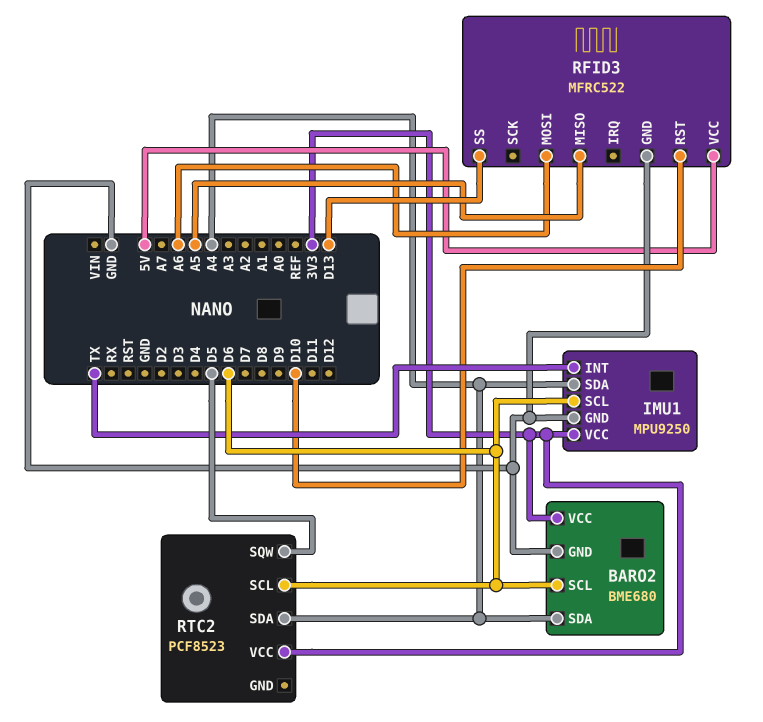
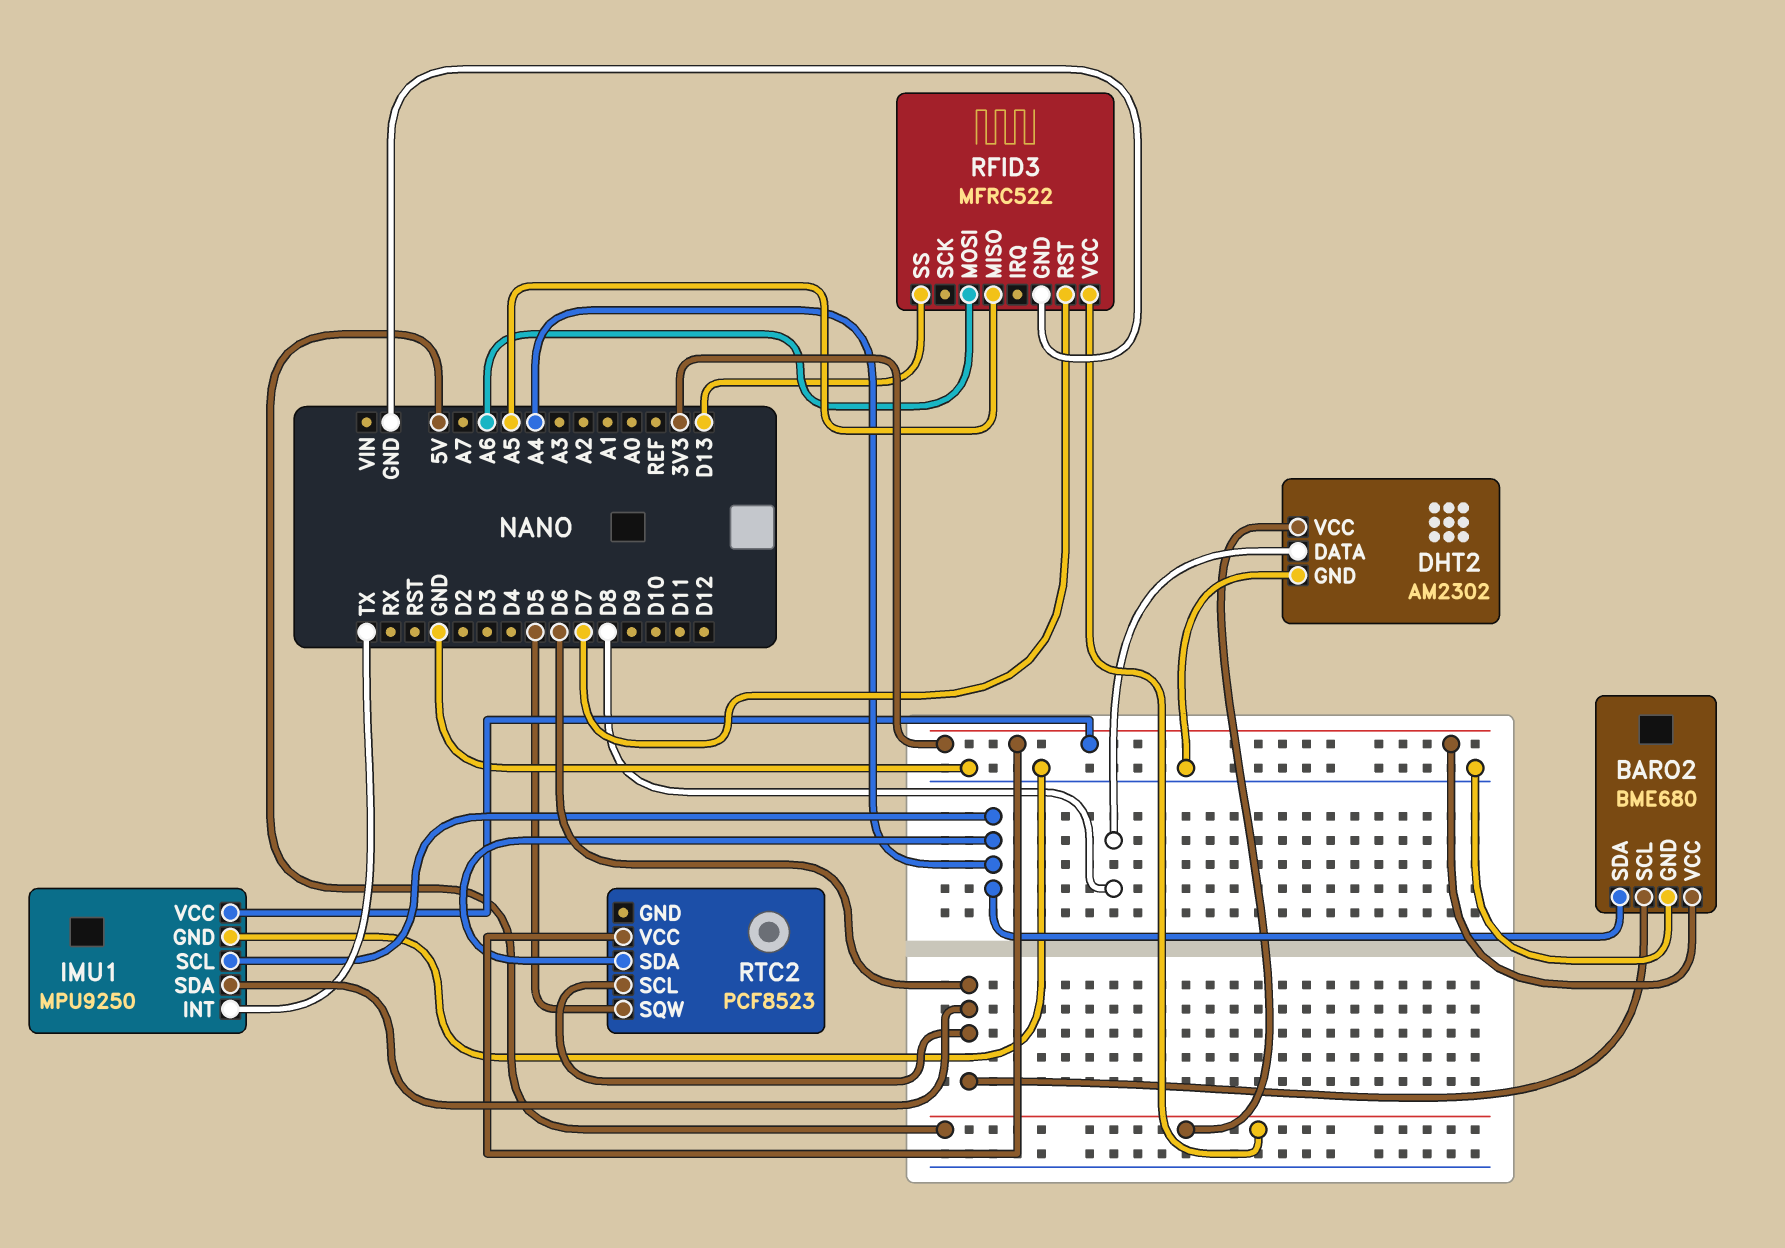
DHT2: none -> AM2302
DHT2 pin DATA: none -> D8
DHT2 pin GND: none -> GND
DHT2 pin VCC: none -> 5V
IMU1 pin SCL: D6 -> A4
IMU1 pin SDA: A4 -> D6
RFID3 pin RST: D10 -> D7

